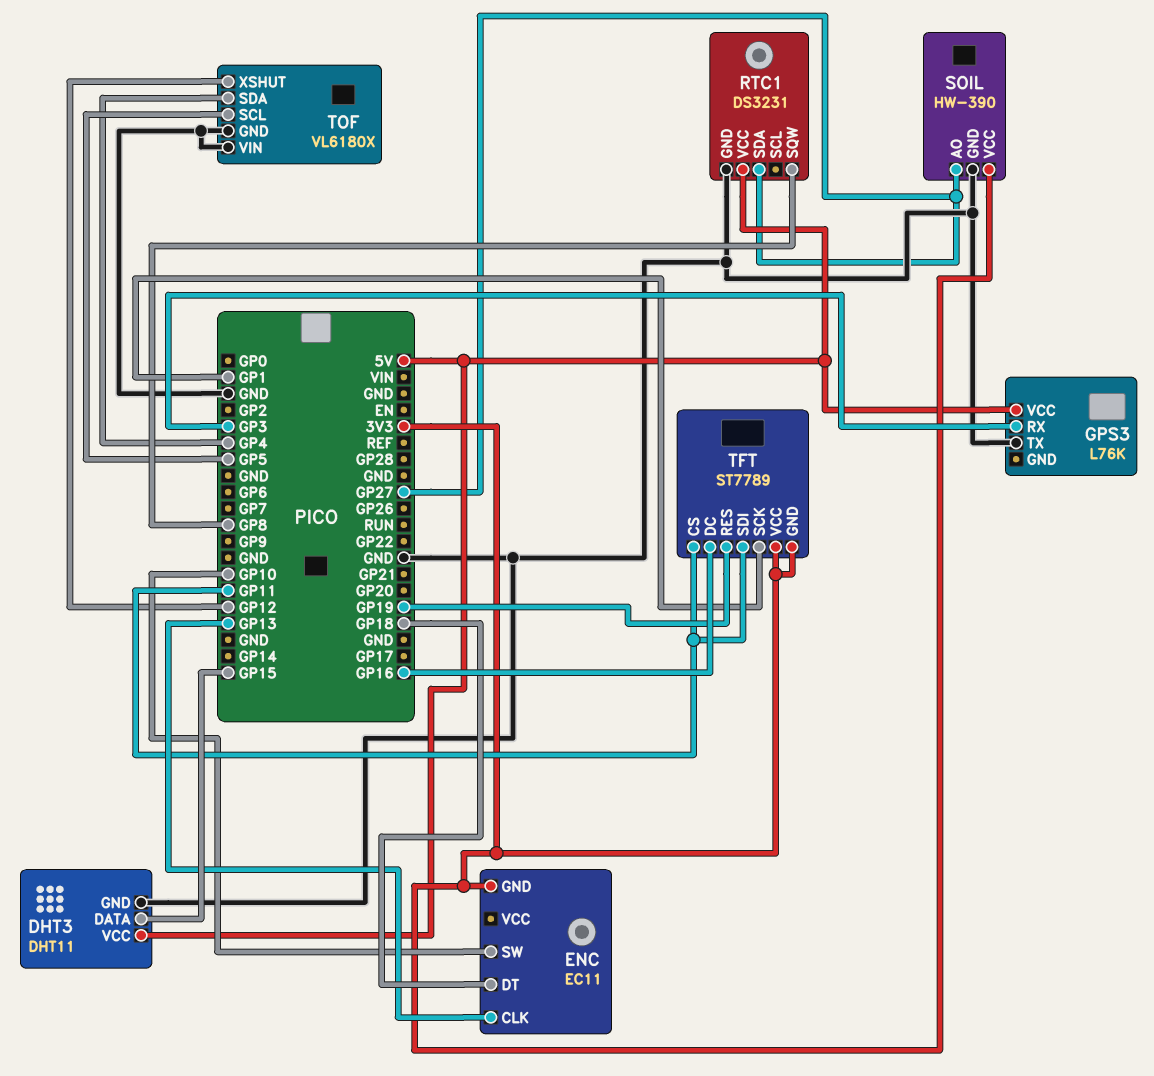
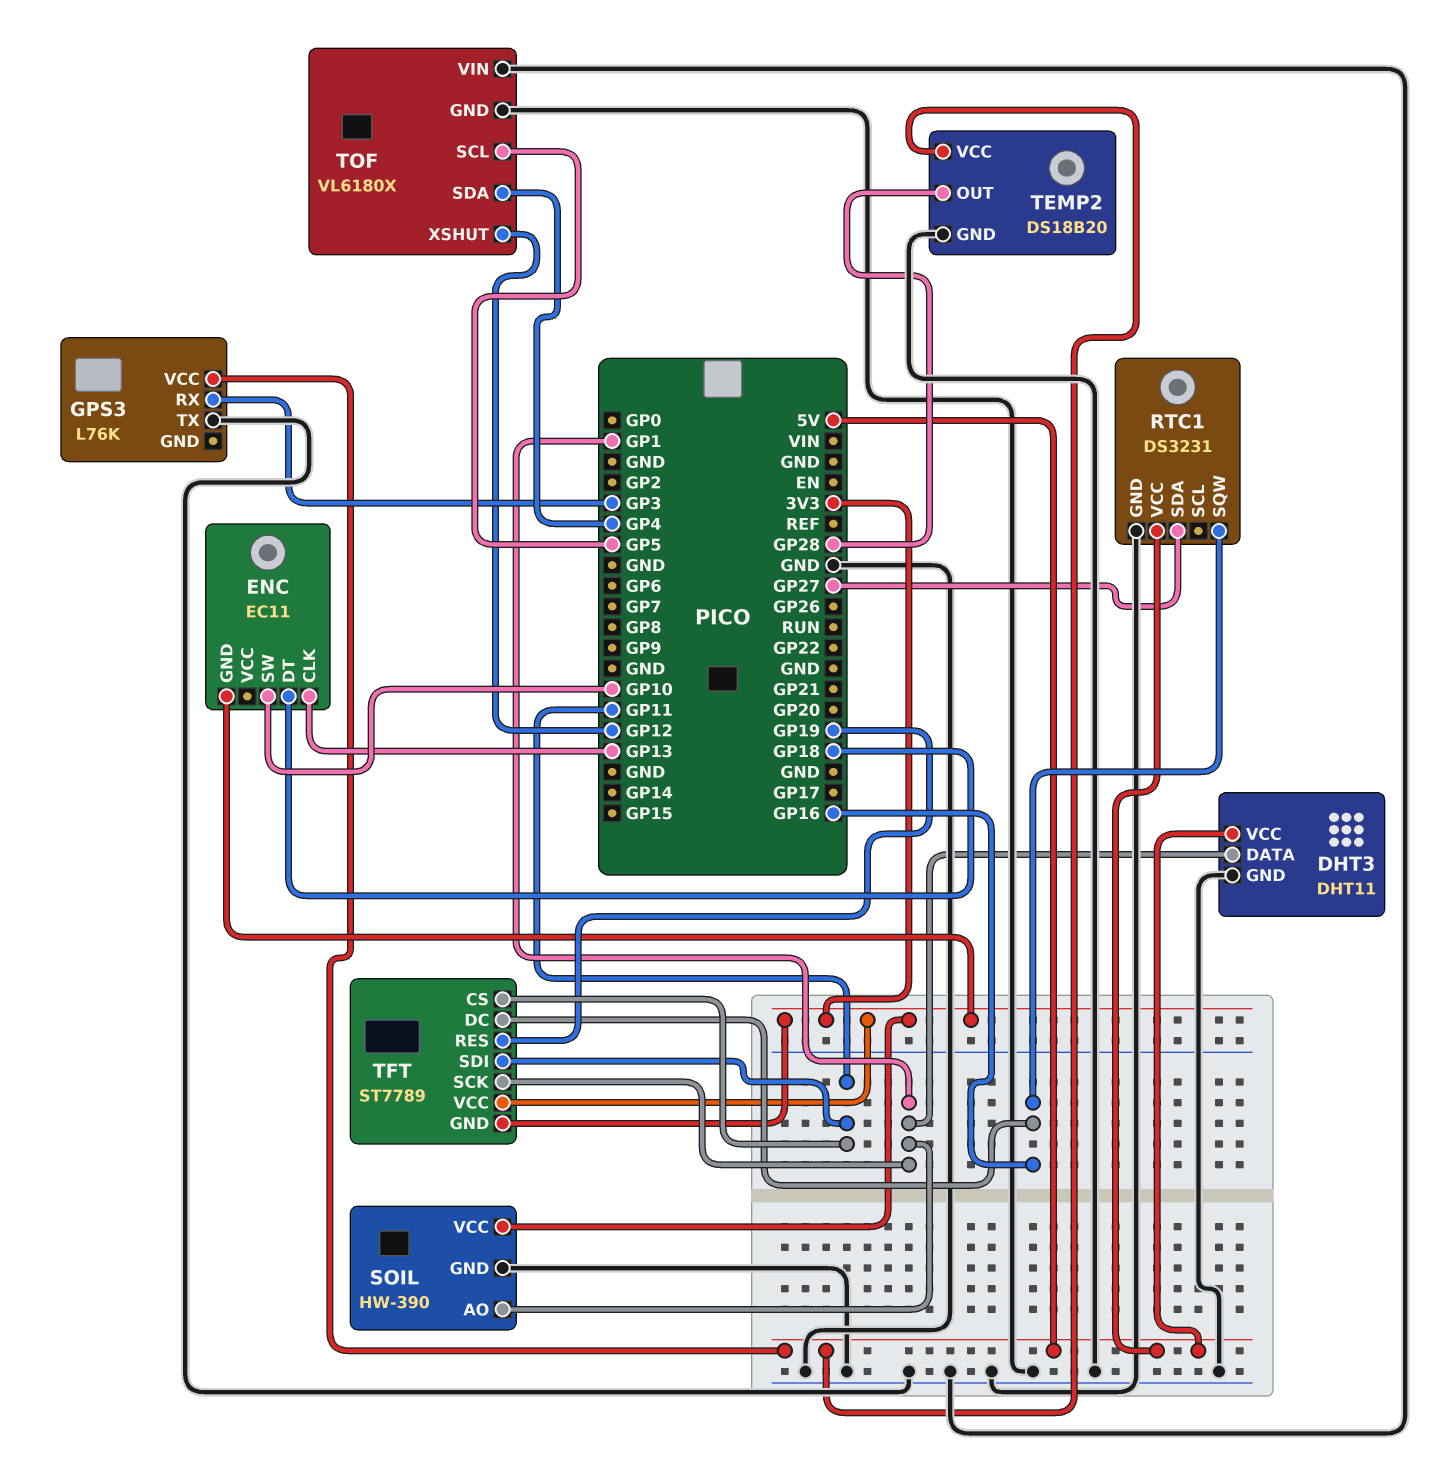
DHT3 pin DATA: GP15 -> GP1
RTC1 pin SQW: GP8 -> GP16
SOIL pin AO: GP27 -> GP1
TEMP2: none -> DS18B20
TEMP2 pin GND: none -> GND
TEMP2 pin OUT: none -> GP28
TEMP2 pin VCC: none -> 5V

